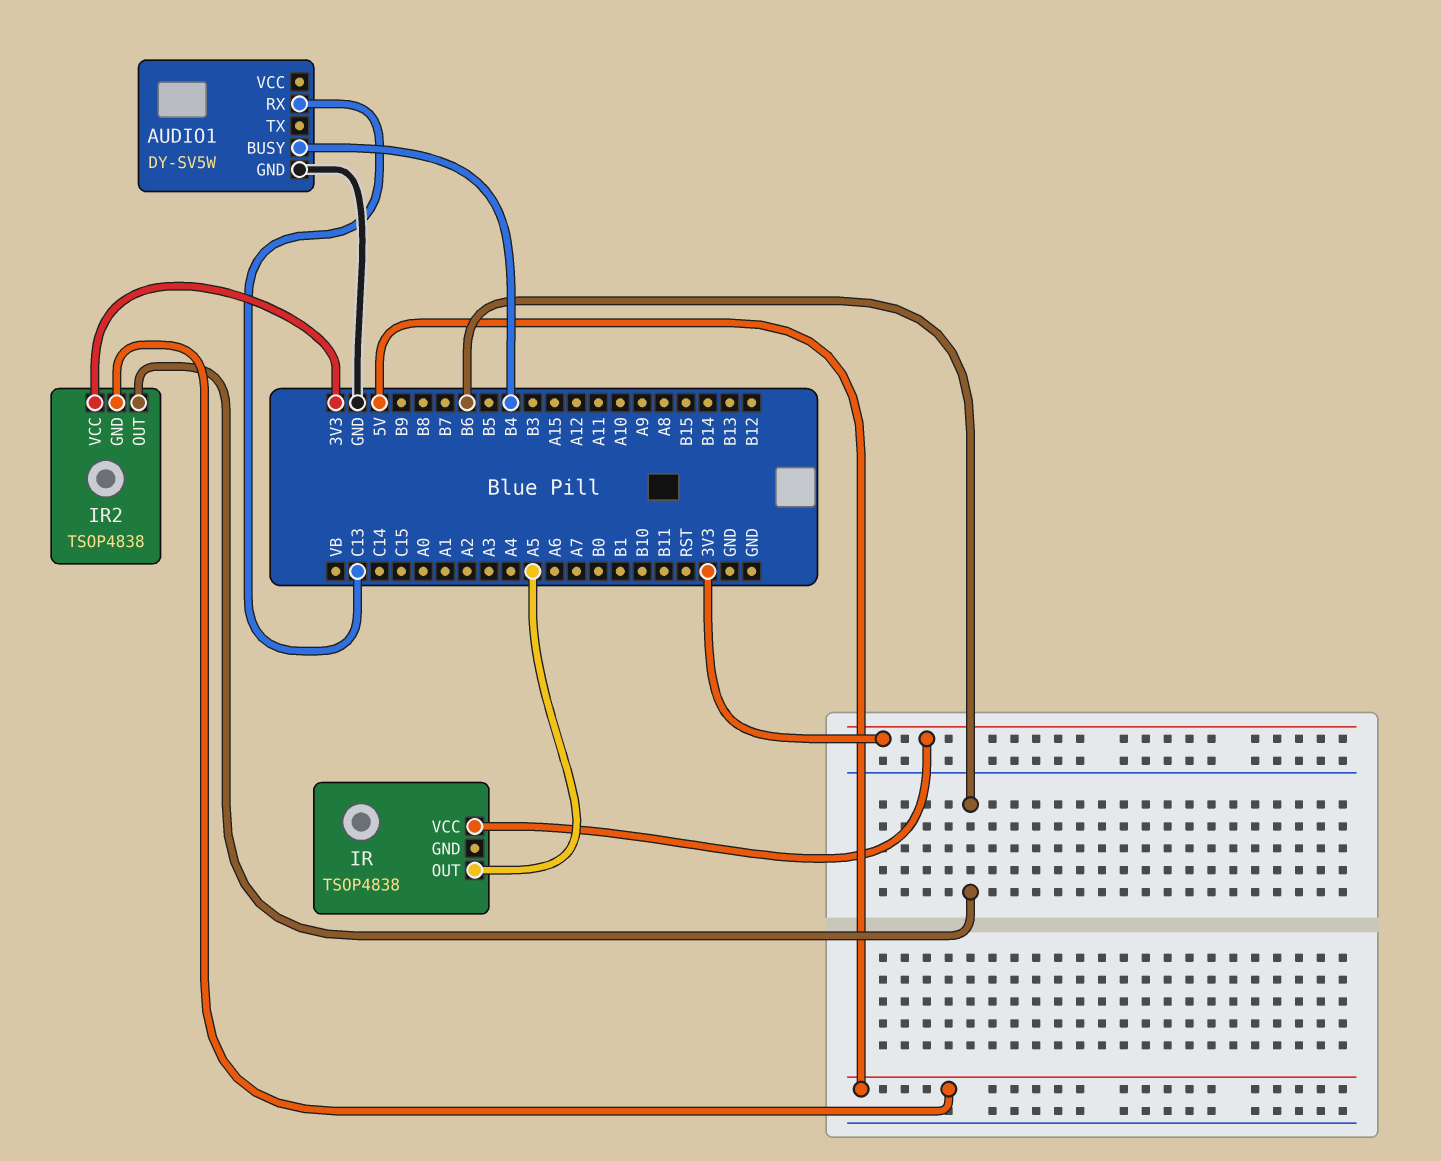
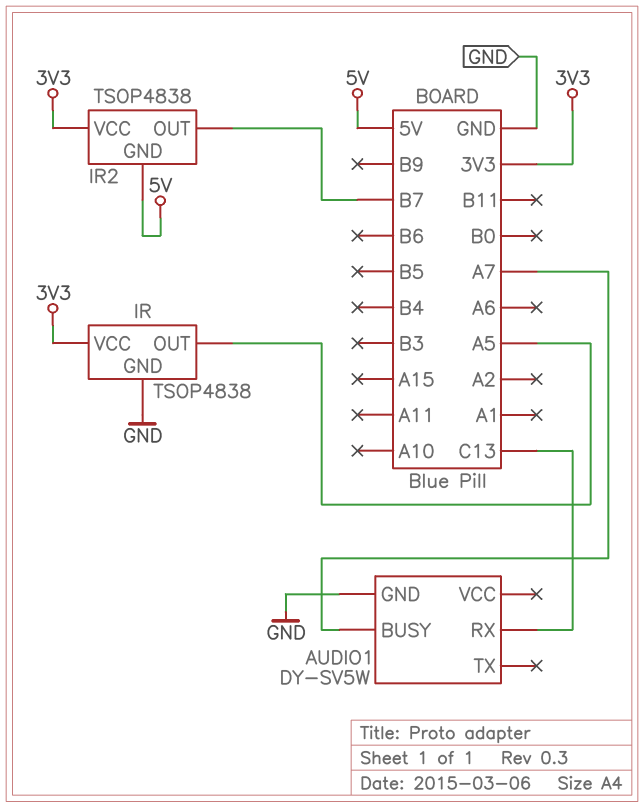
AUDIO1 pin BUSY: B4 -> A7
IR pin GND: none -> GND
IR2 pin OUT: B6 -> B7

